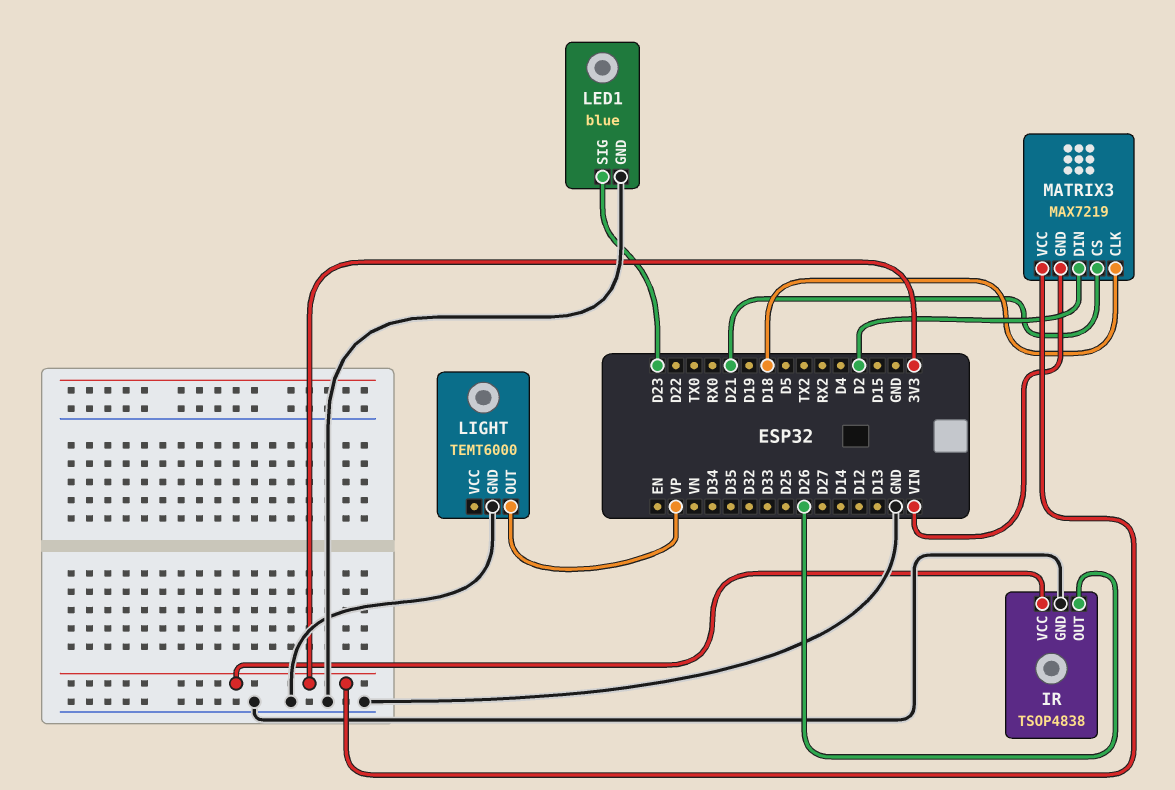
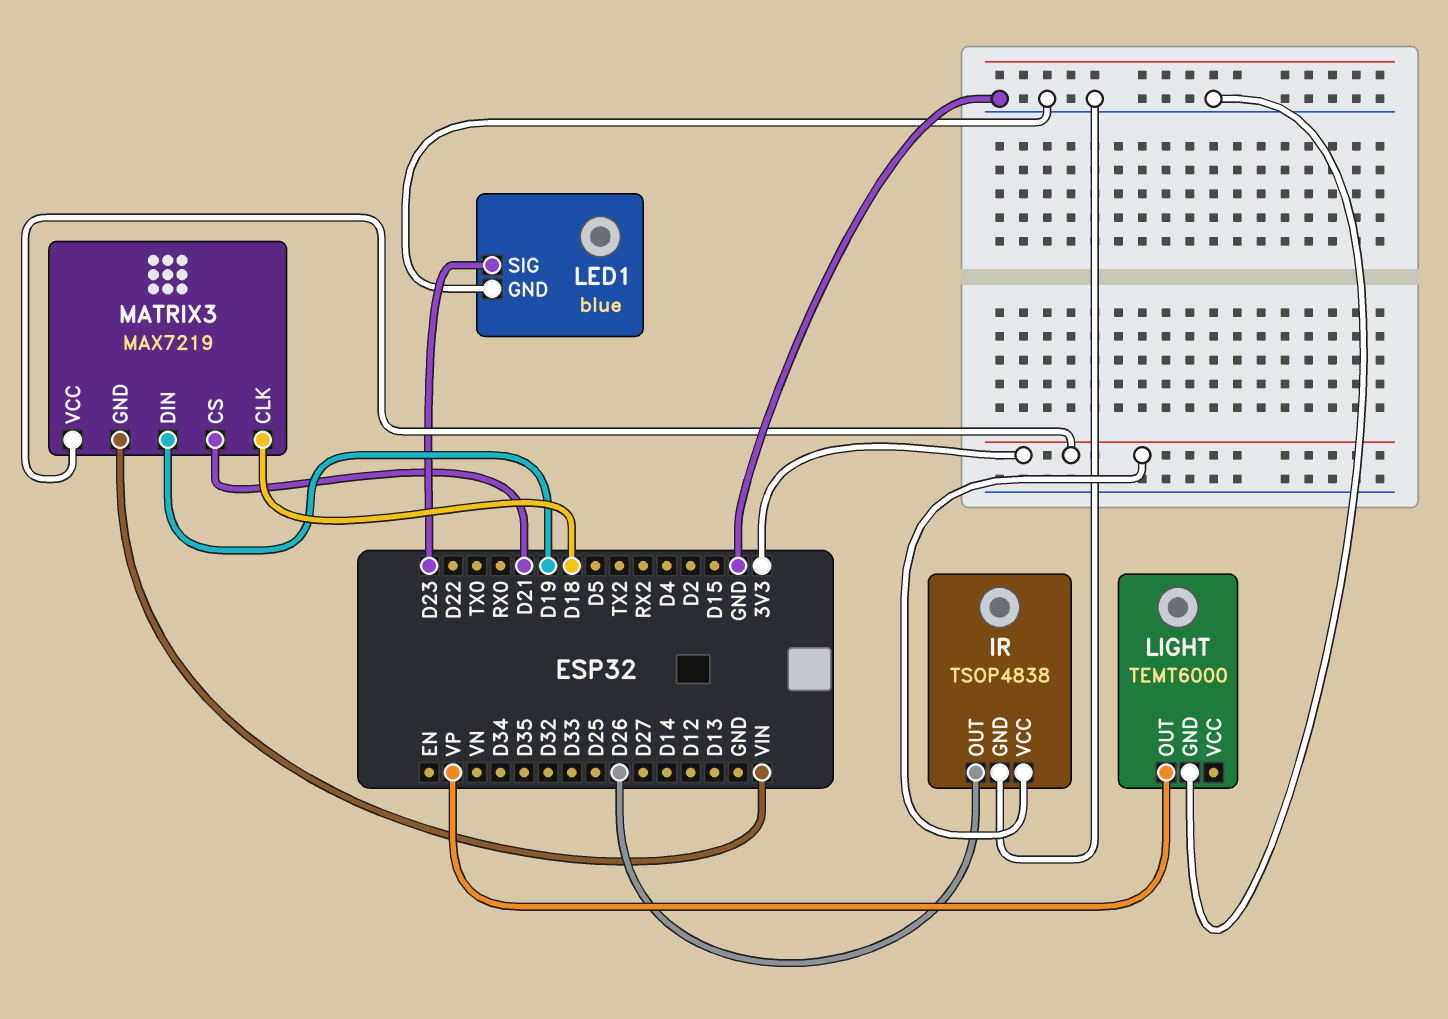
MATRIX3 pin DIN: D2 -> D19

